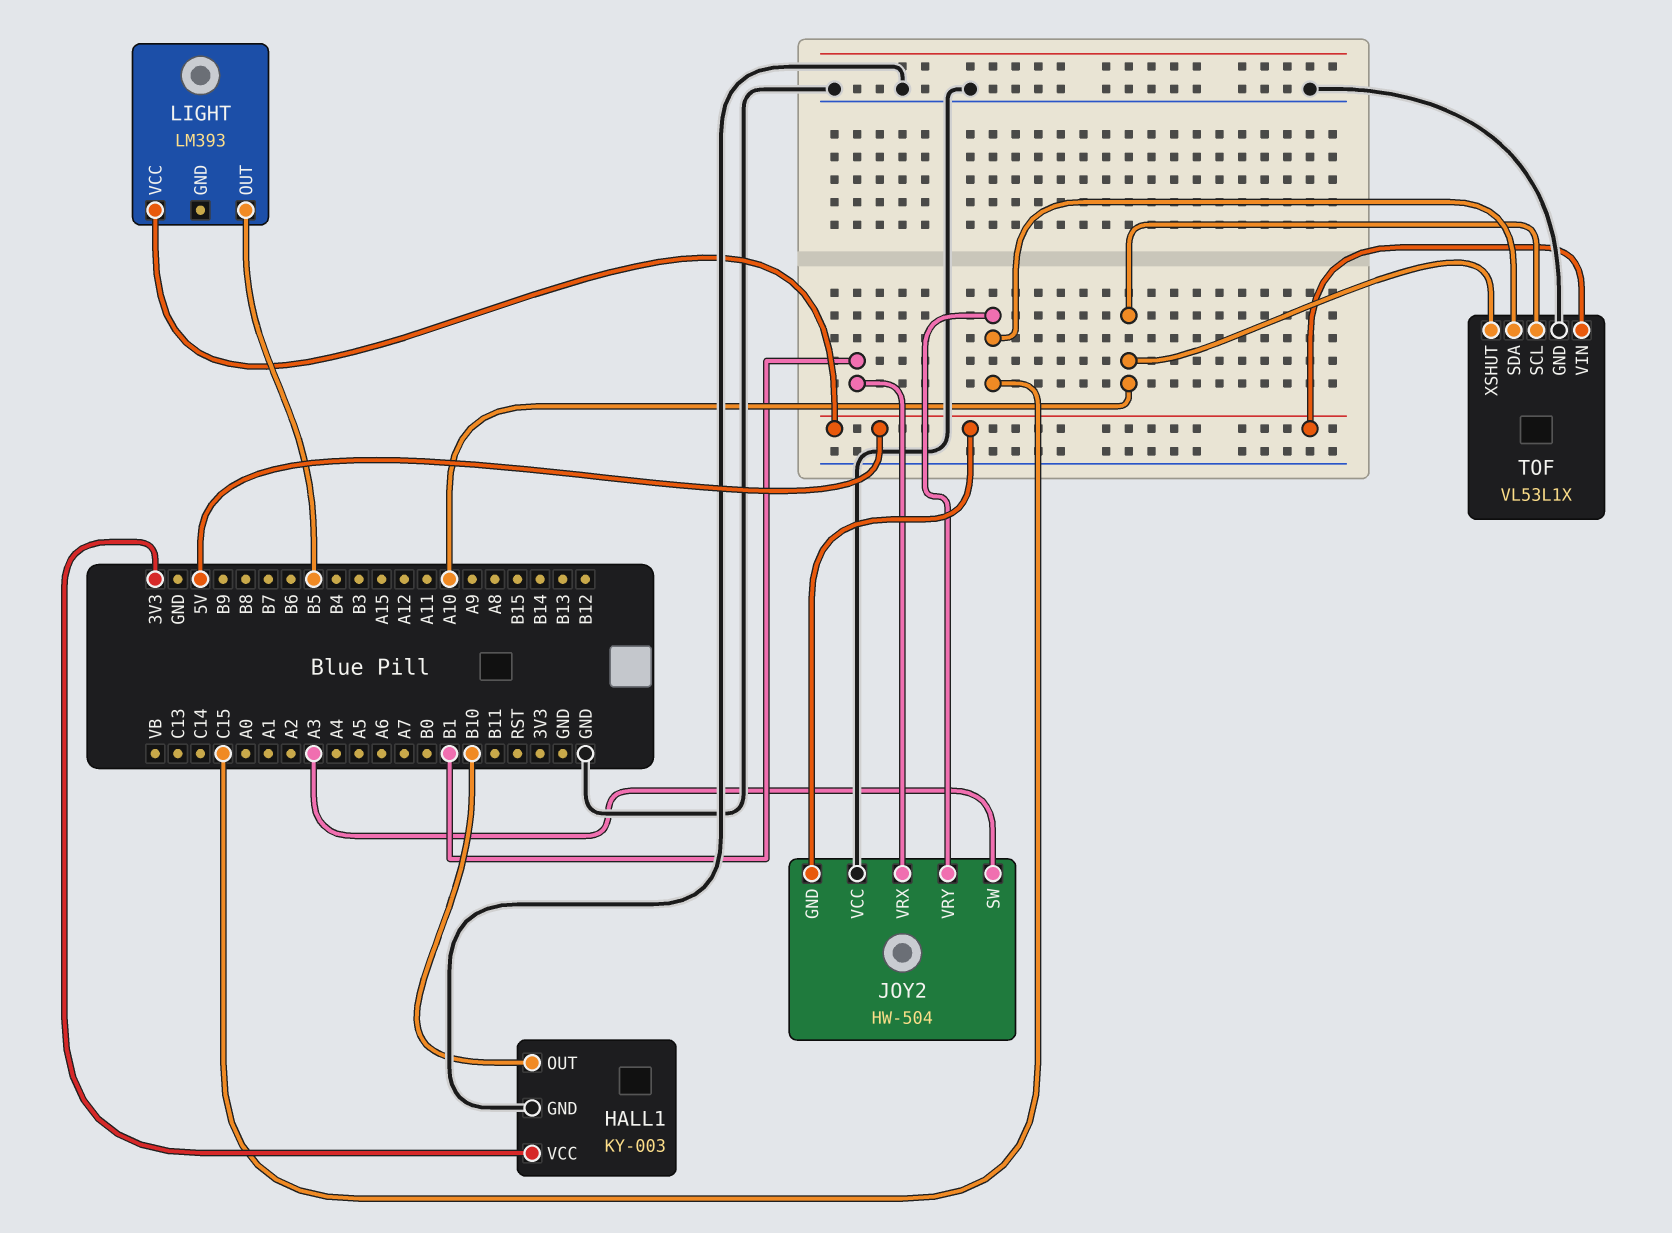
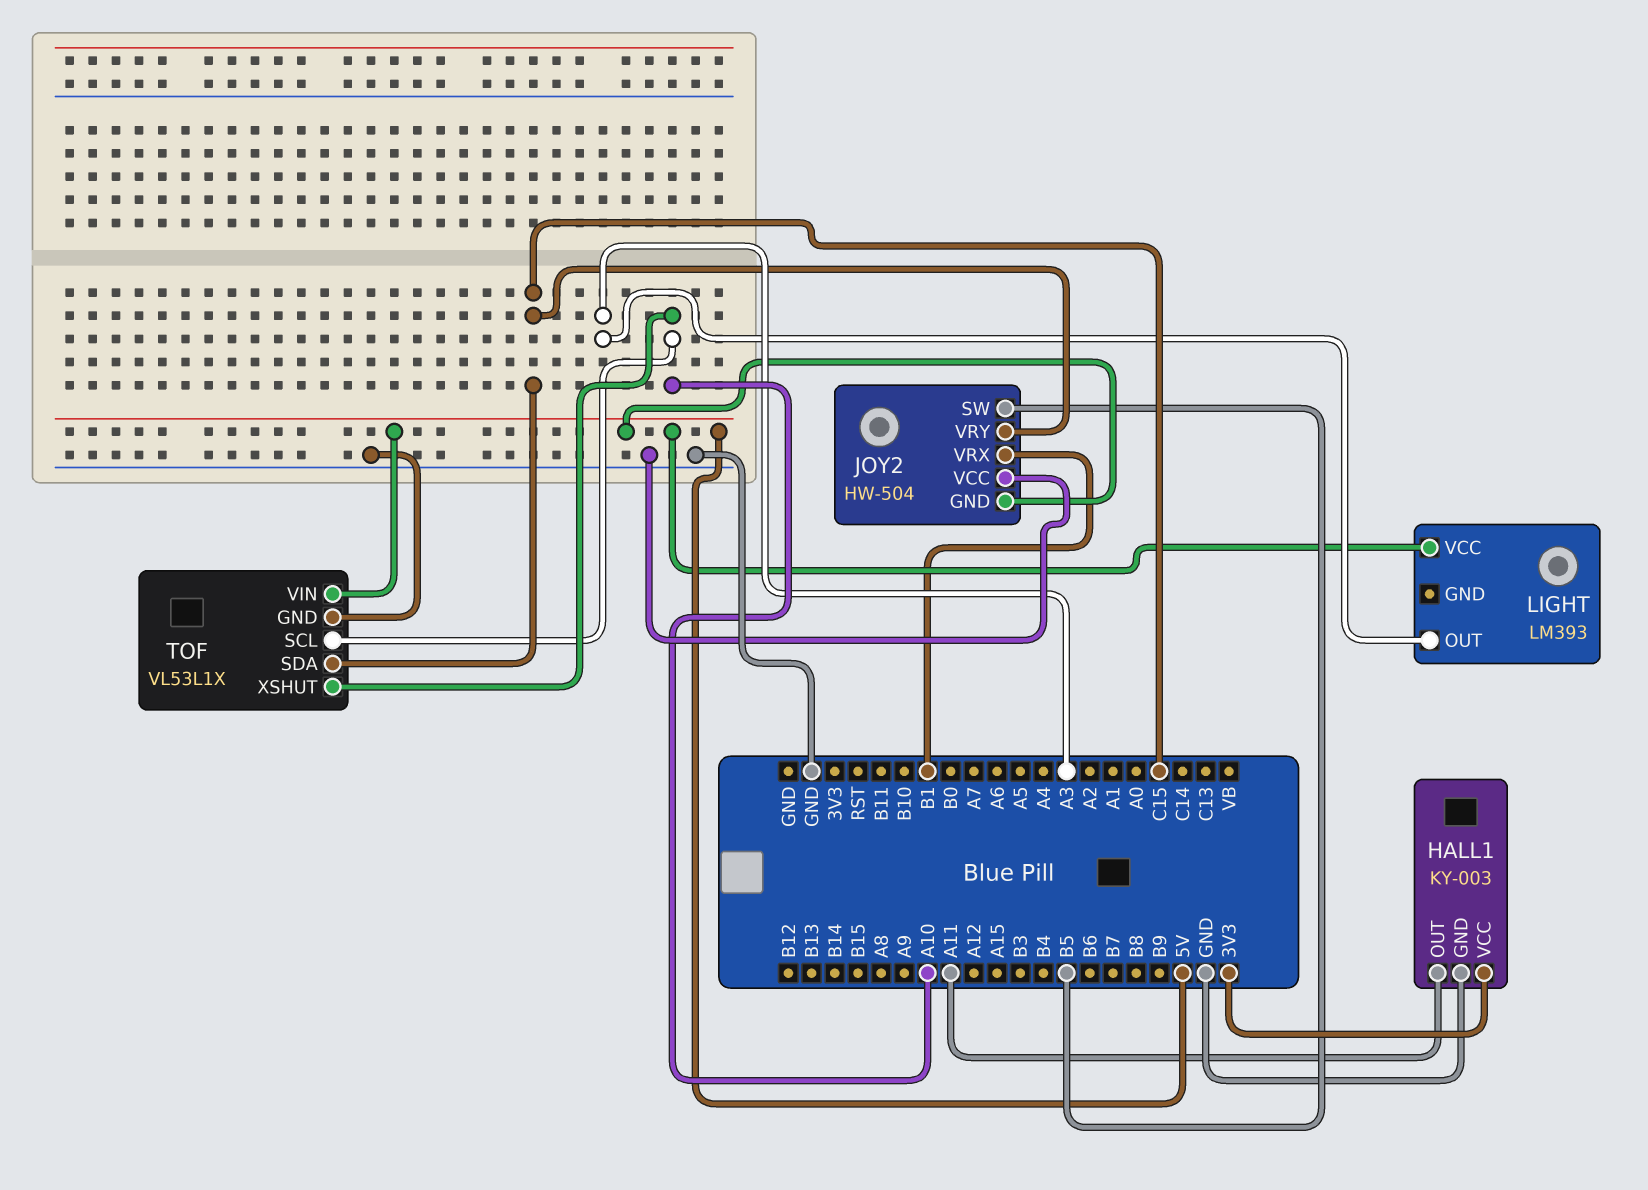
HALL1 pin OUT: B10 -> A11
JOY2 pin SW: A3 -> B5
LIGHT pin OUT: B5 -> A3

